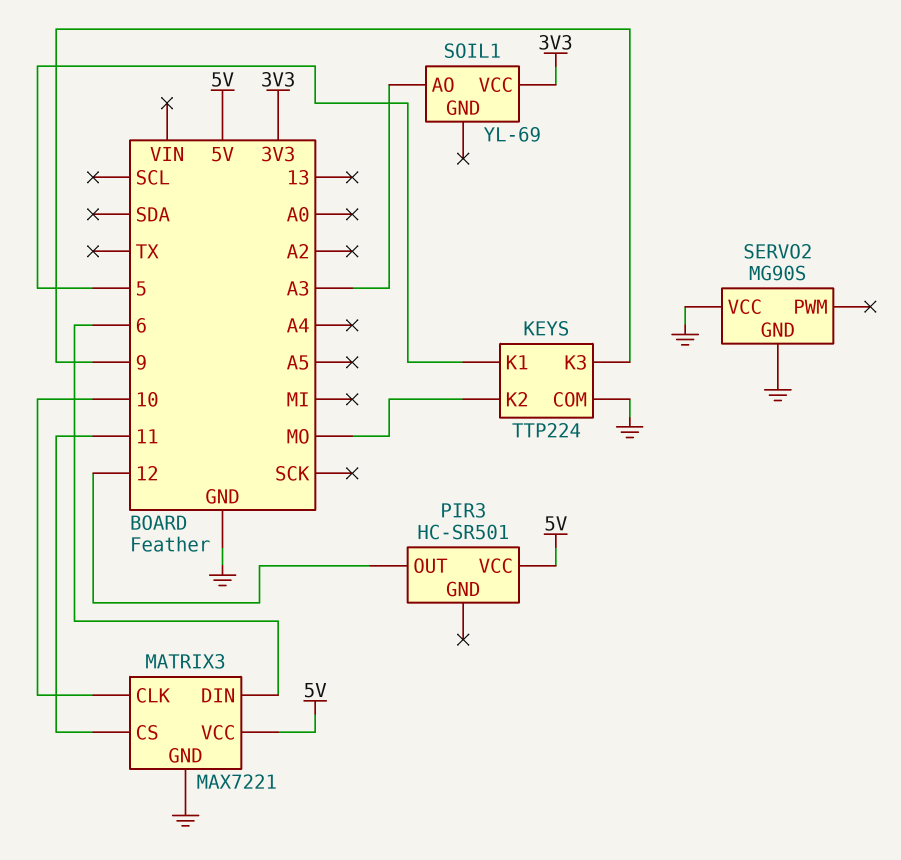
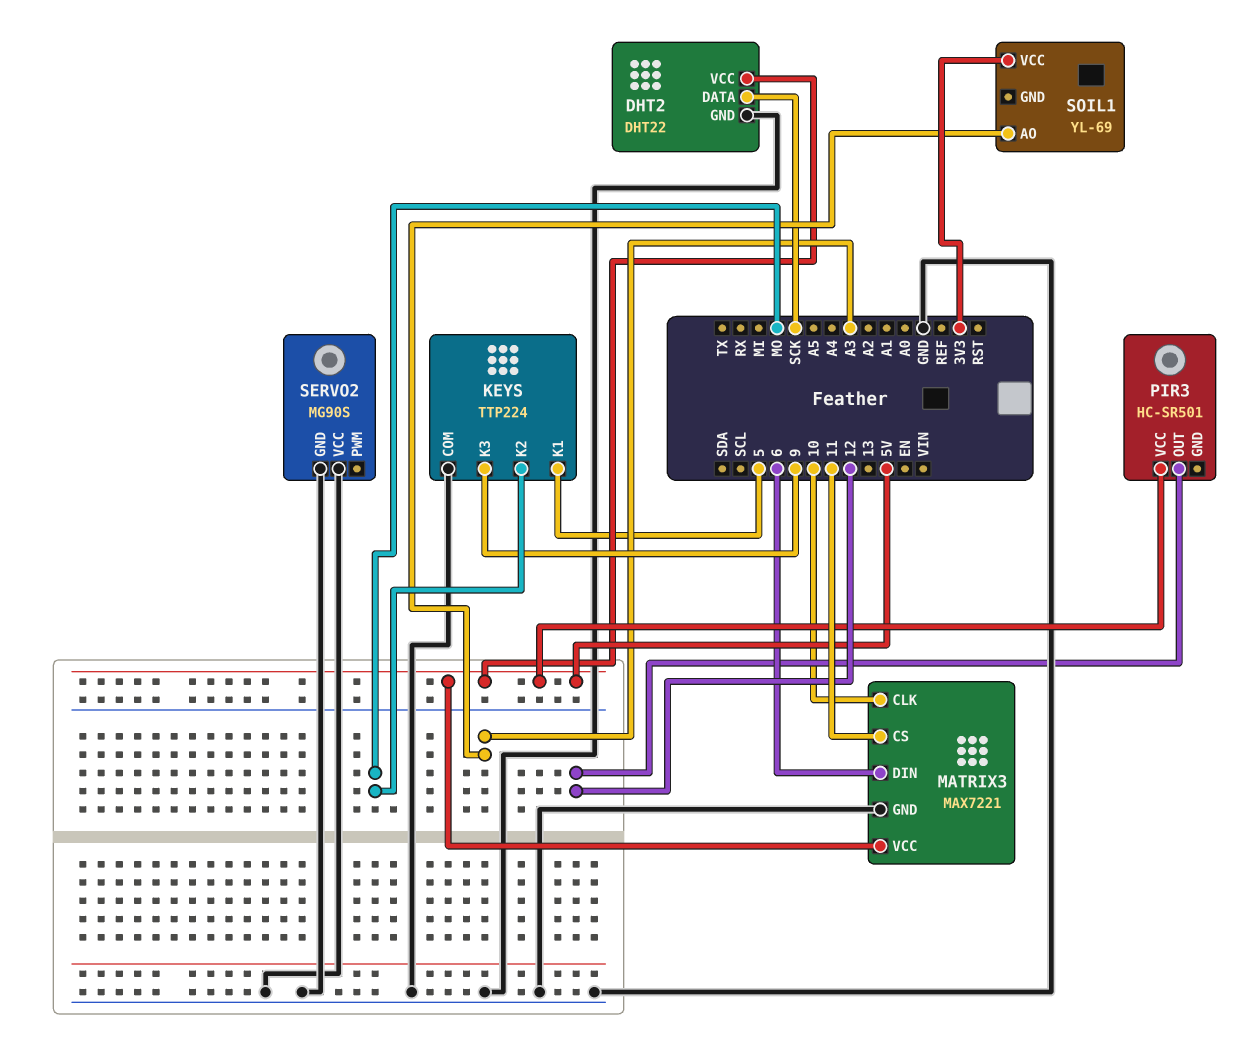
DHT2: none -> DHT22
DHT2 pin DATA: none -> SCK
DHT2 pin GND: none -> GND
DHT2 pin VCC: none -> 5V

